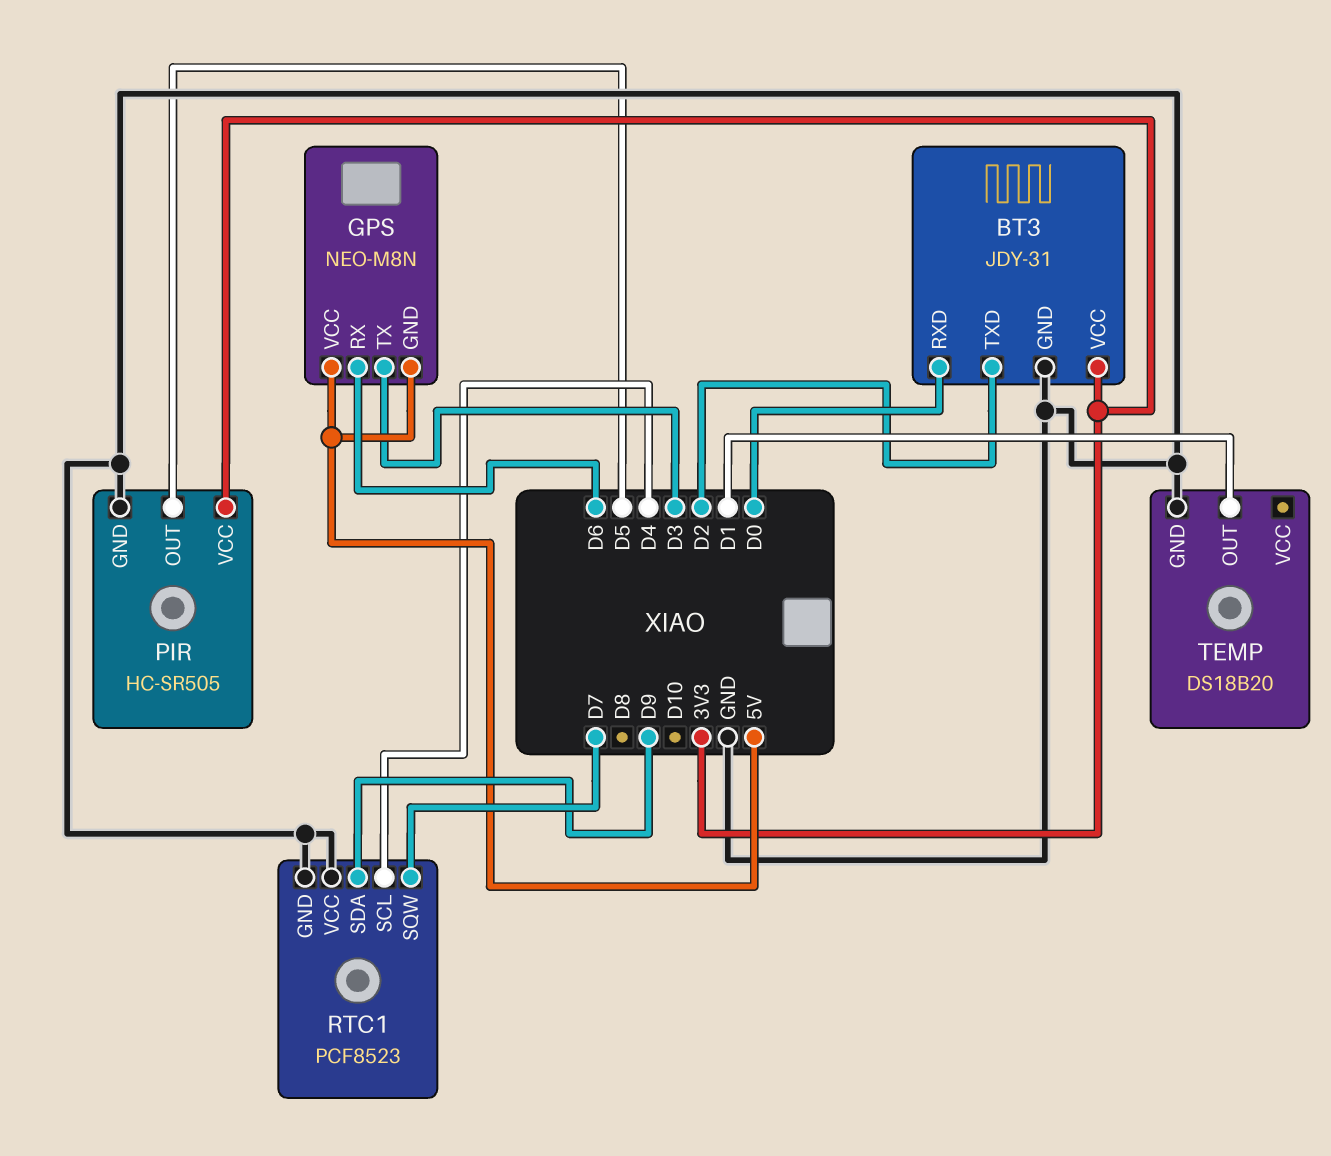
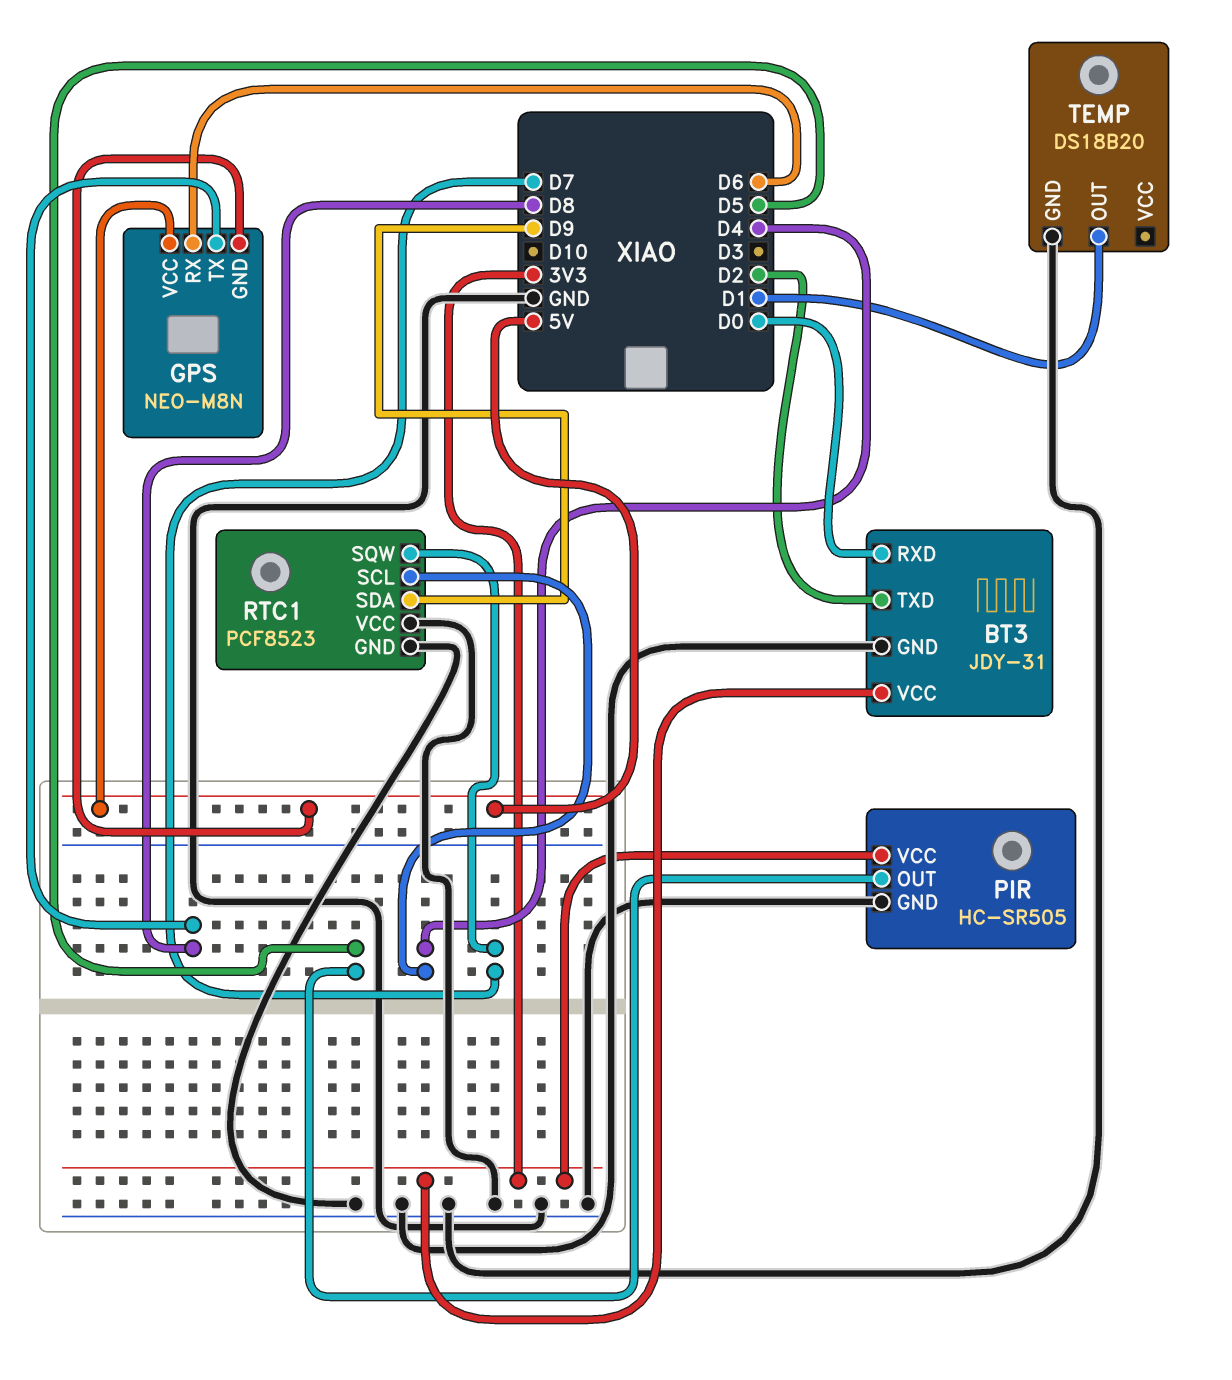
GPS pin TX: D3 -> D8

